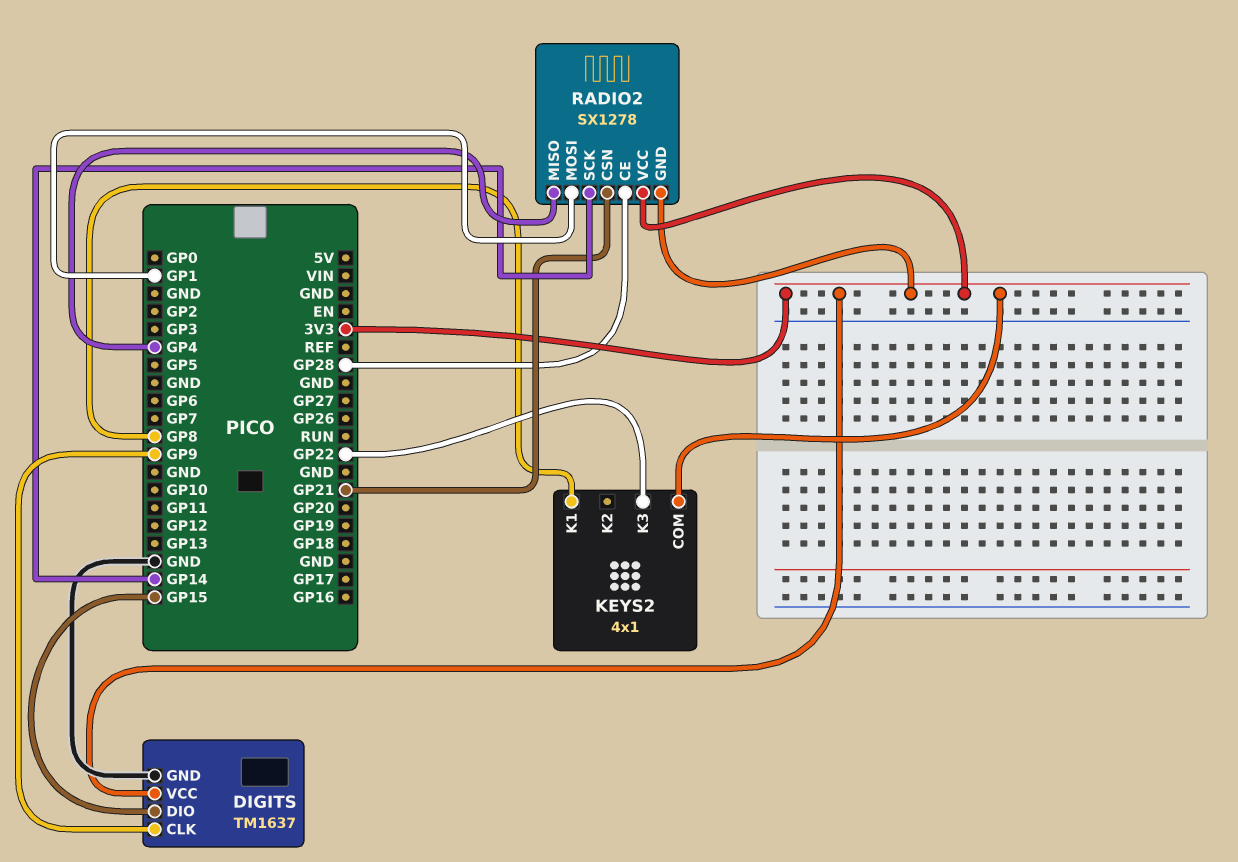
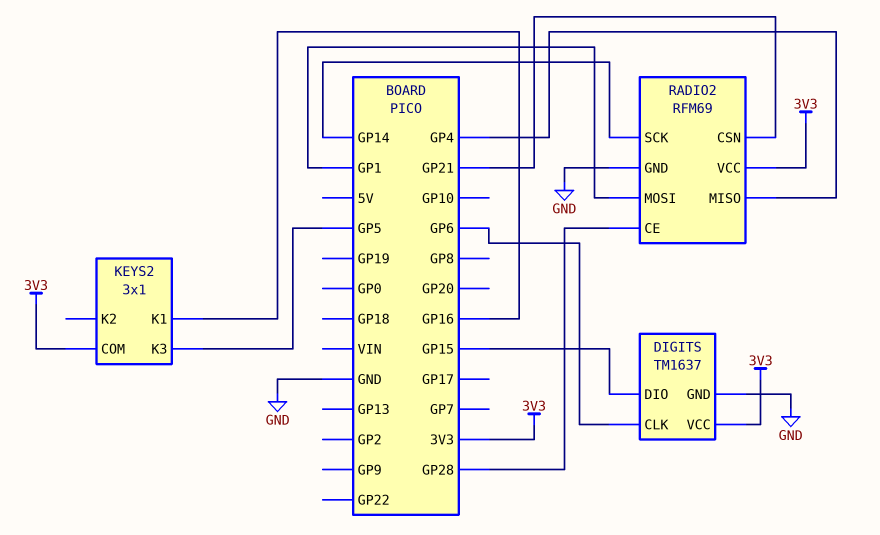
DIGITS pin CLK: GP9 -> GP6
KEYS2: 4x1 -> 3x1
KEYS2 pin K1: GP8 -> GP16
KEYS2 pin K3: GP22 -> GP5
RADIO2: SX1278 -> RFM69
RADIO2 pin GND: 3V3 -> GND

